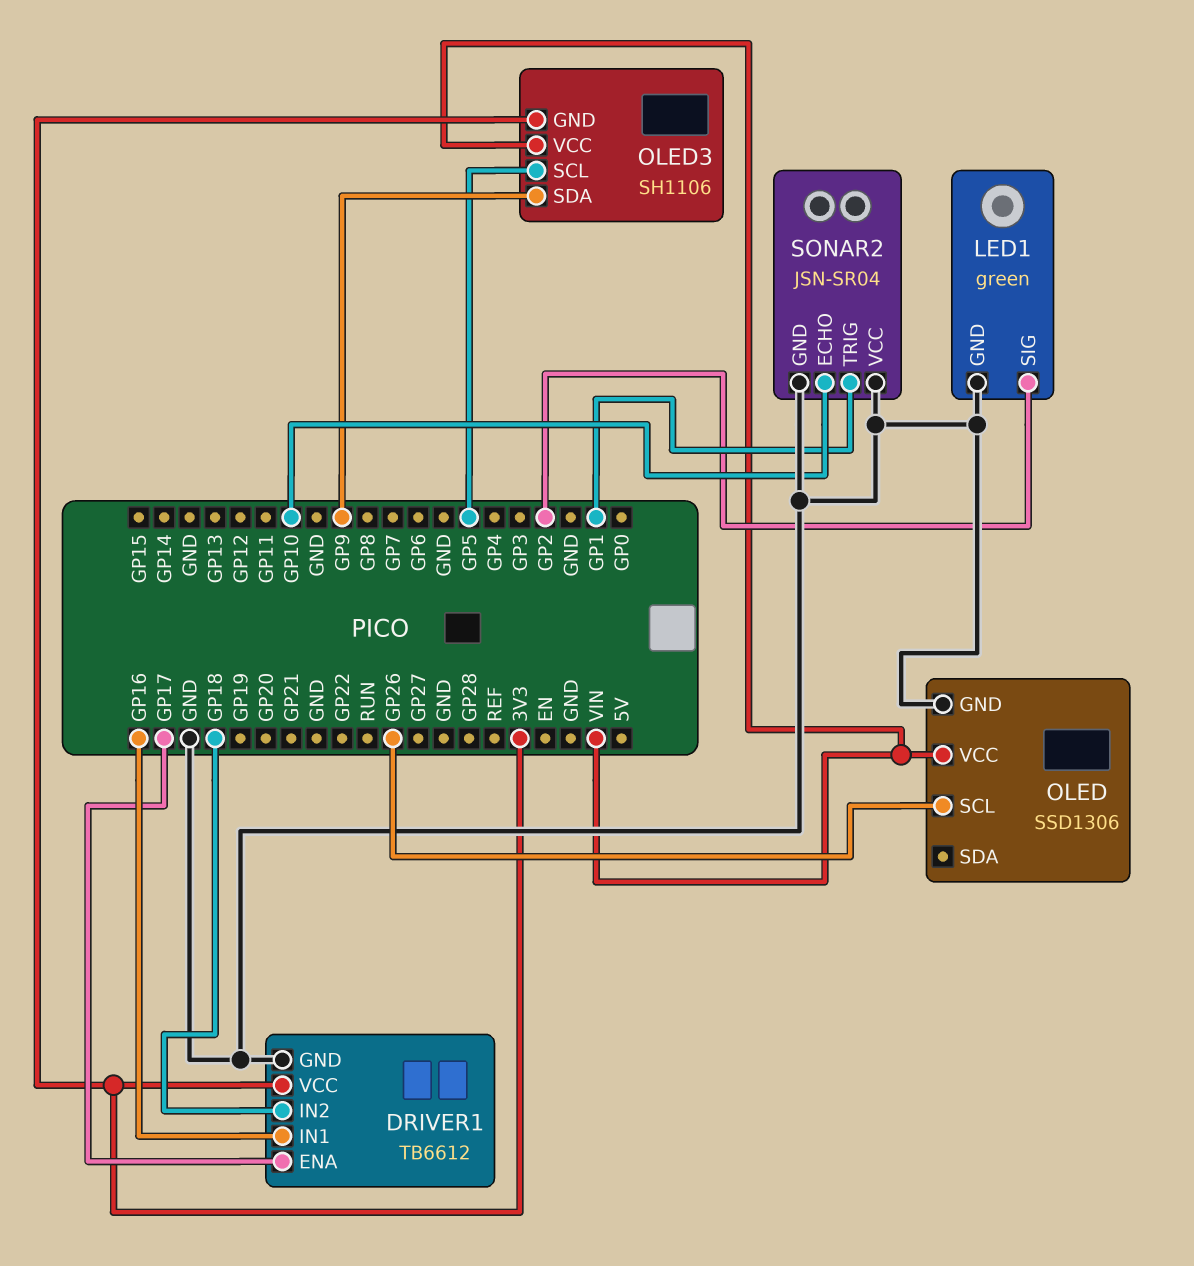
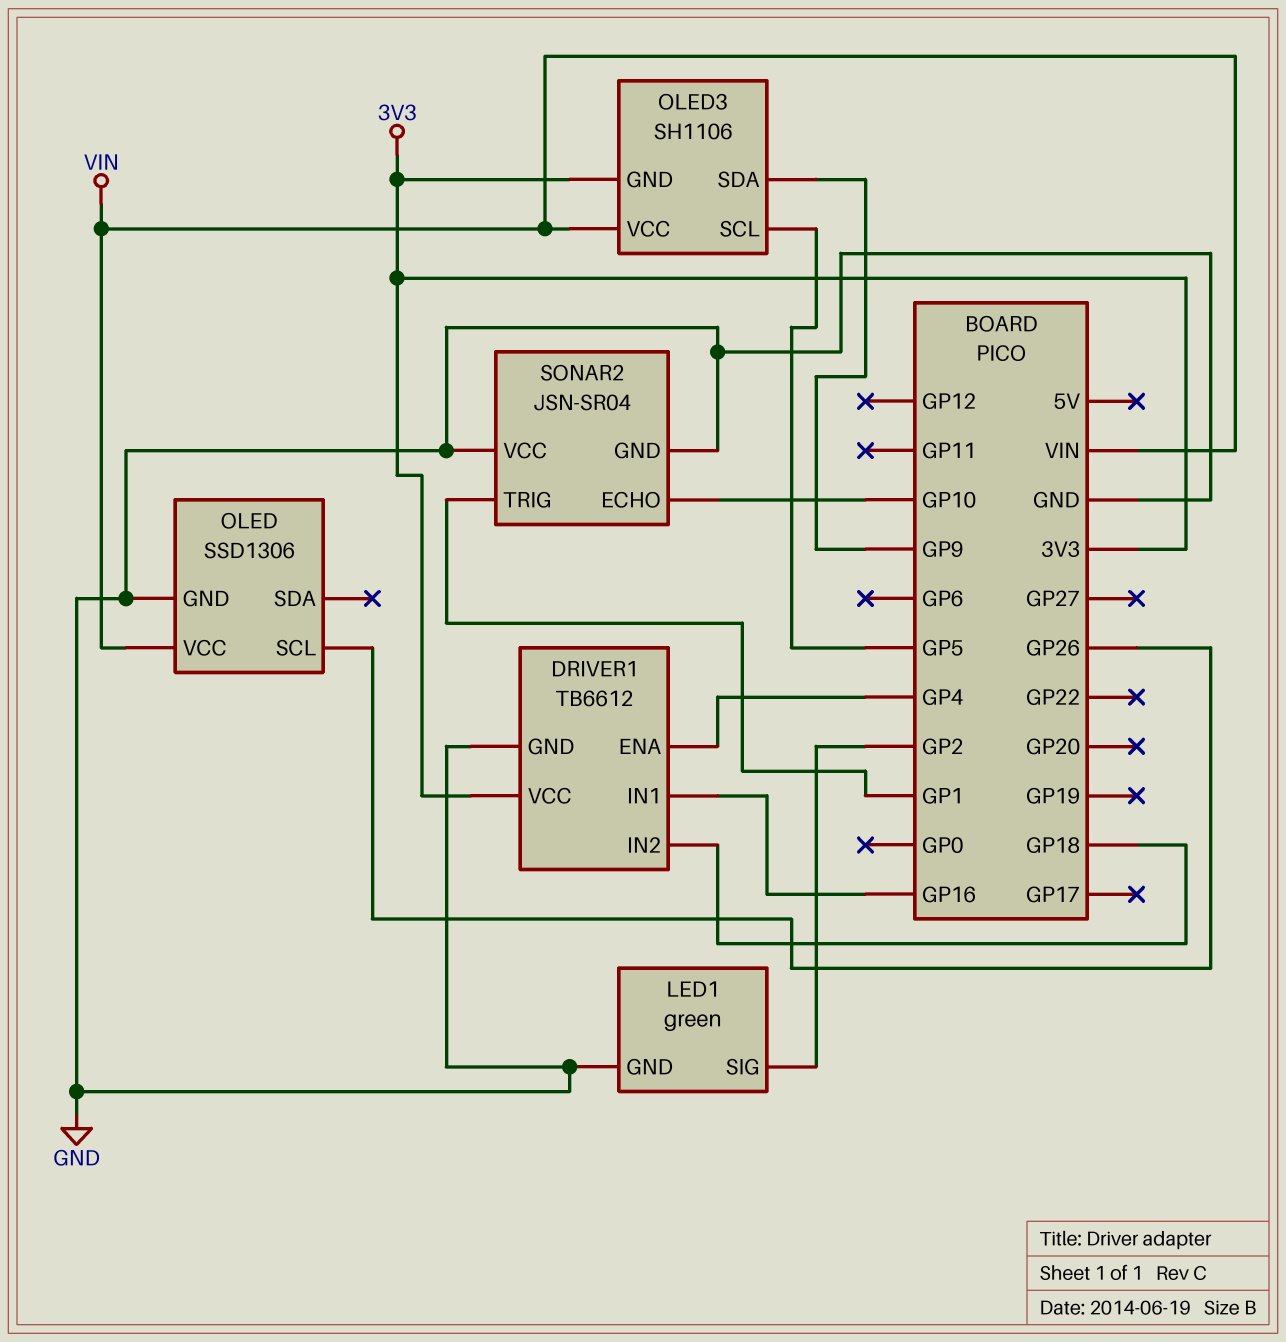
DRIVER1 pin ENA: GP17 -> GP4

